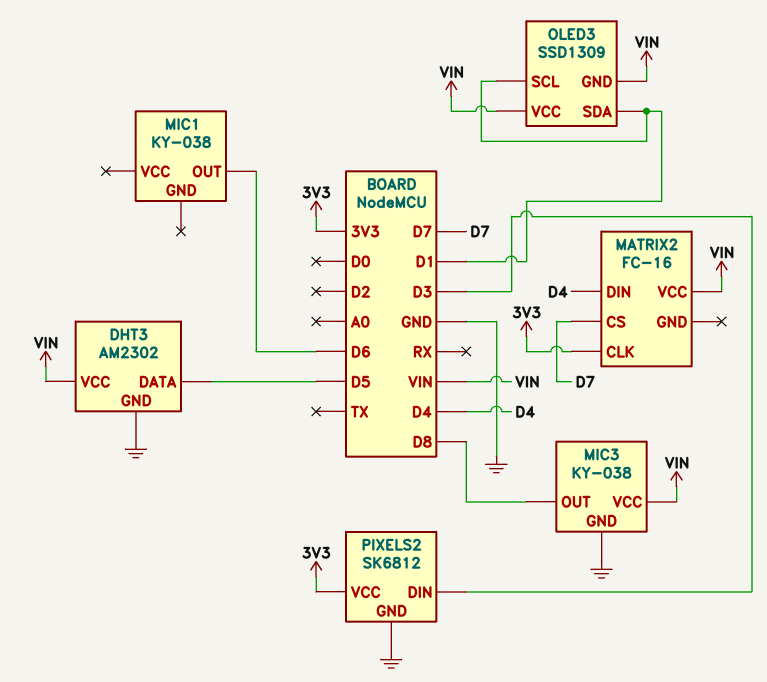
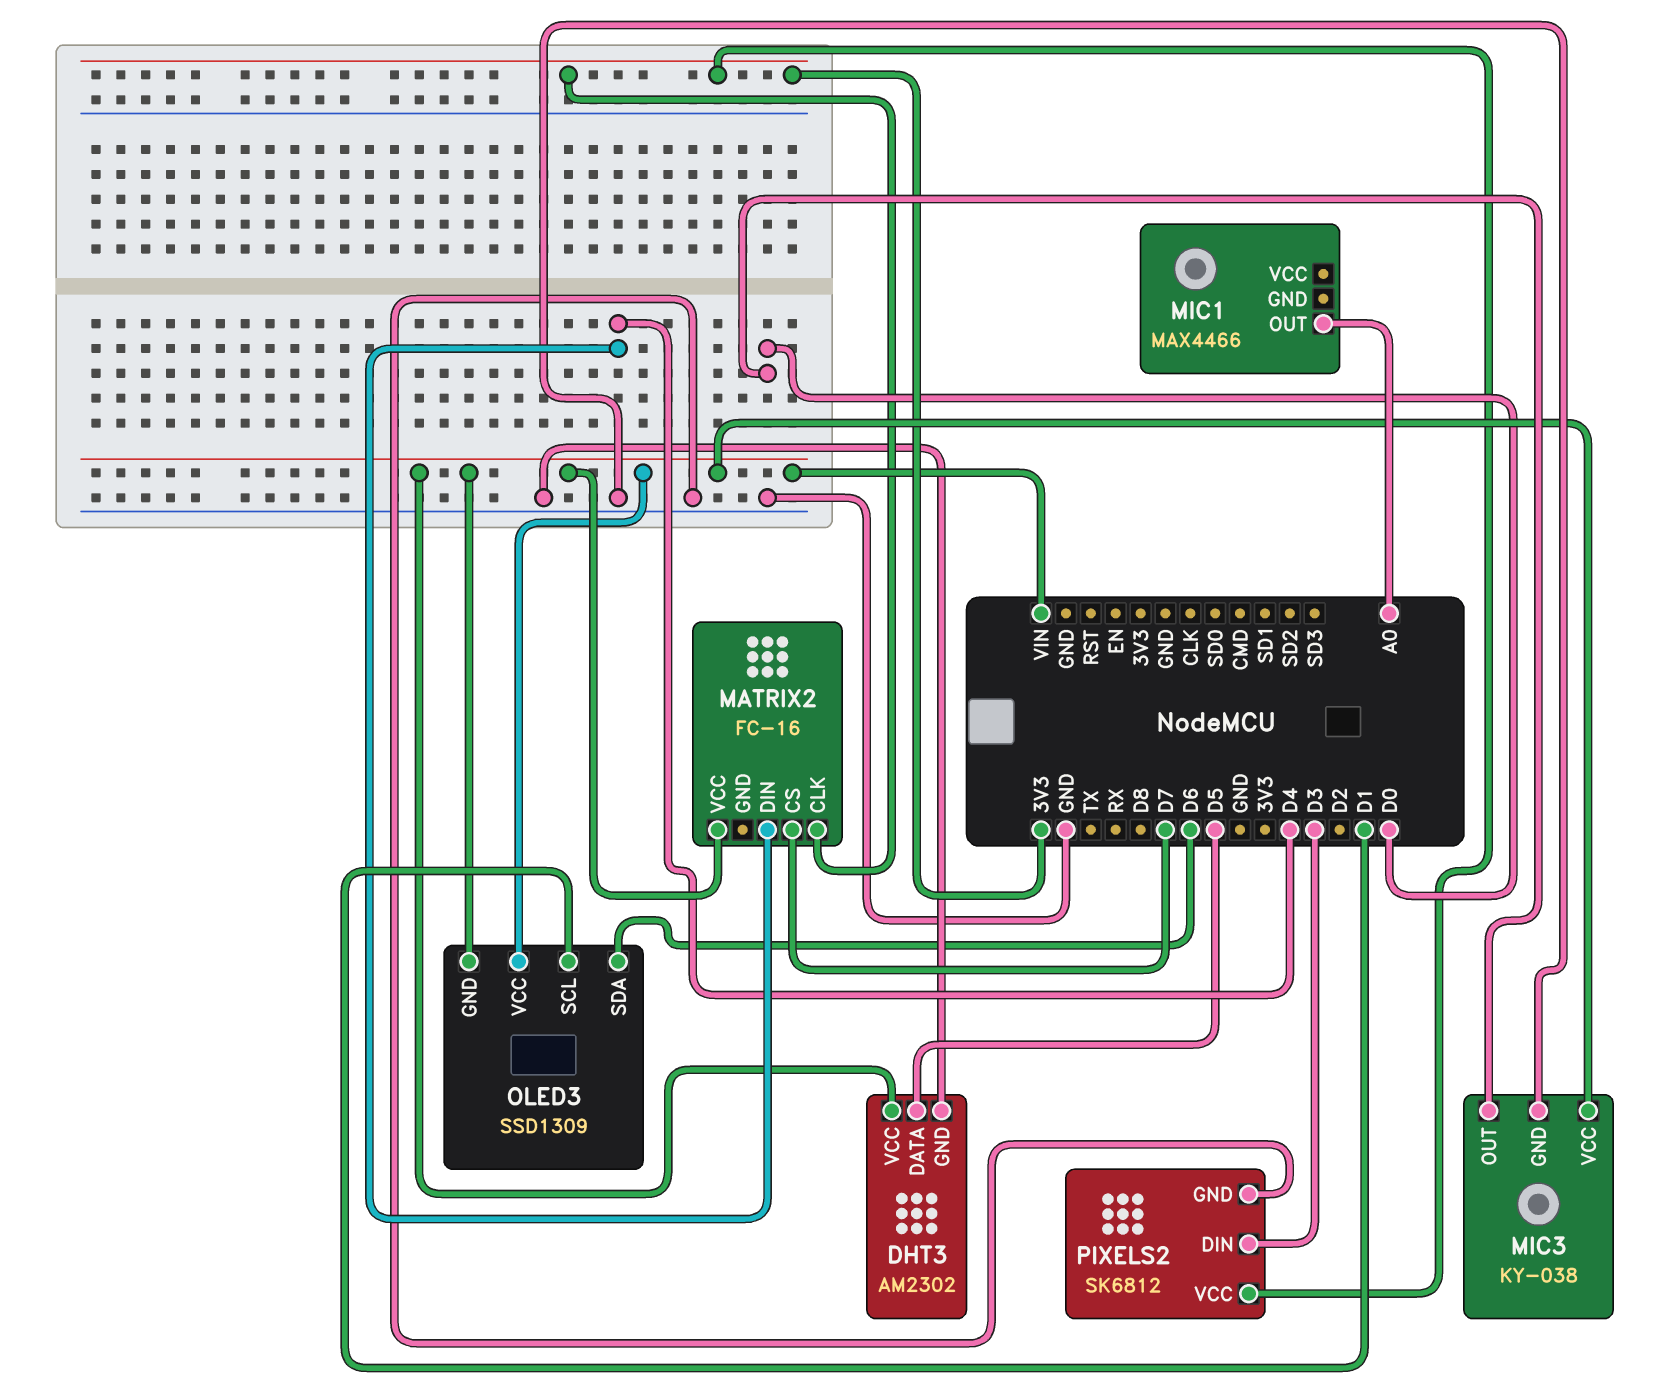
MIC1: KY-038 -> MAX4466
MIC1 pin OUT: D6 -> A0
MIC3 pin OUT: D8 -> D0
OLED3 pin SDA: D1 -> D6

